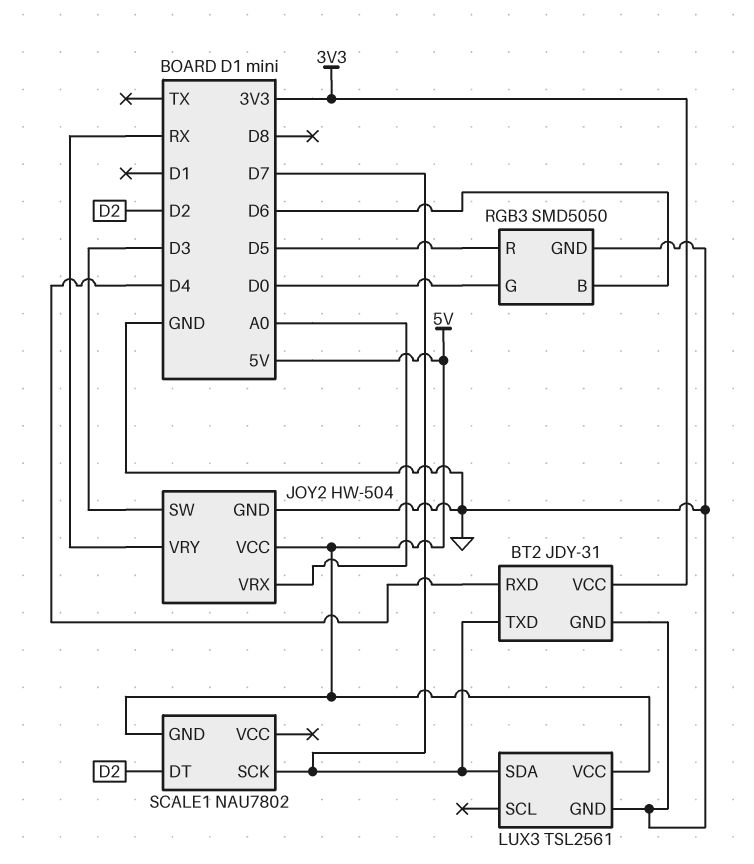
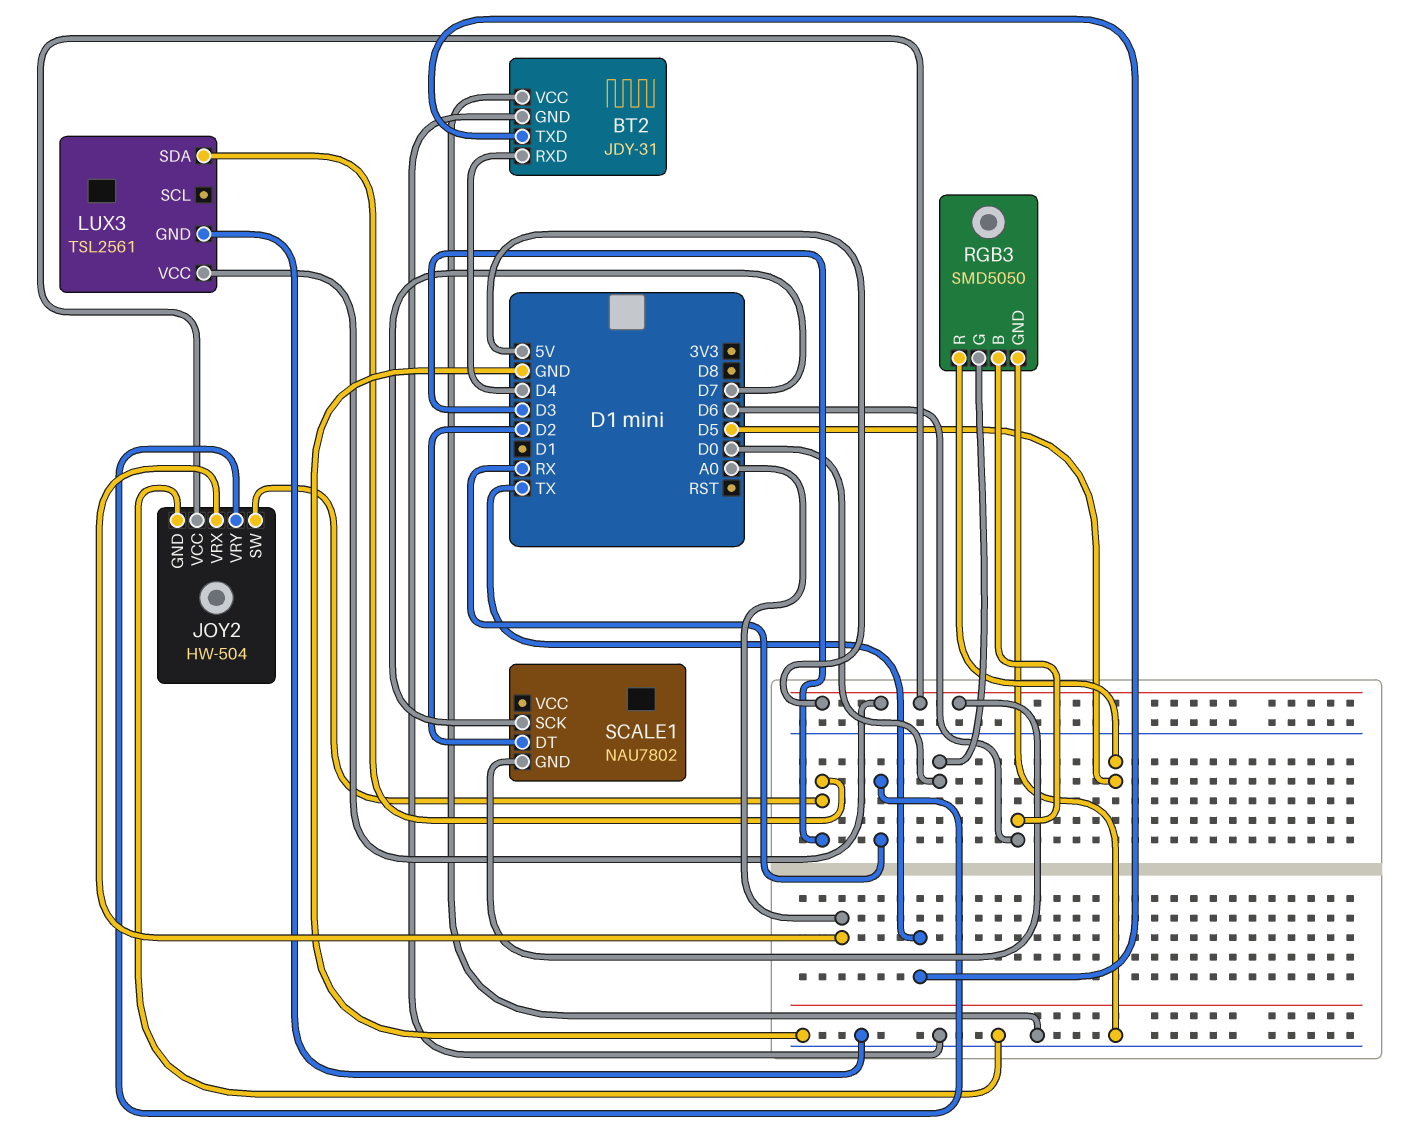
BT2 pin TXD: D7 -> TX
BT2 pin VCC: 3V3 -> GND
LUX3 pin SDA: D7 -> D3

